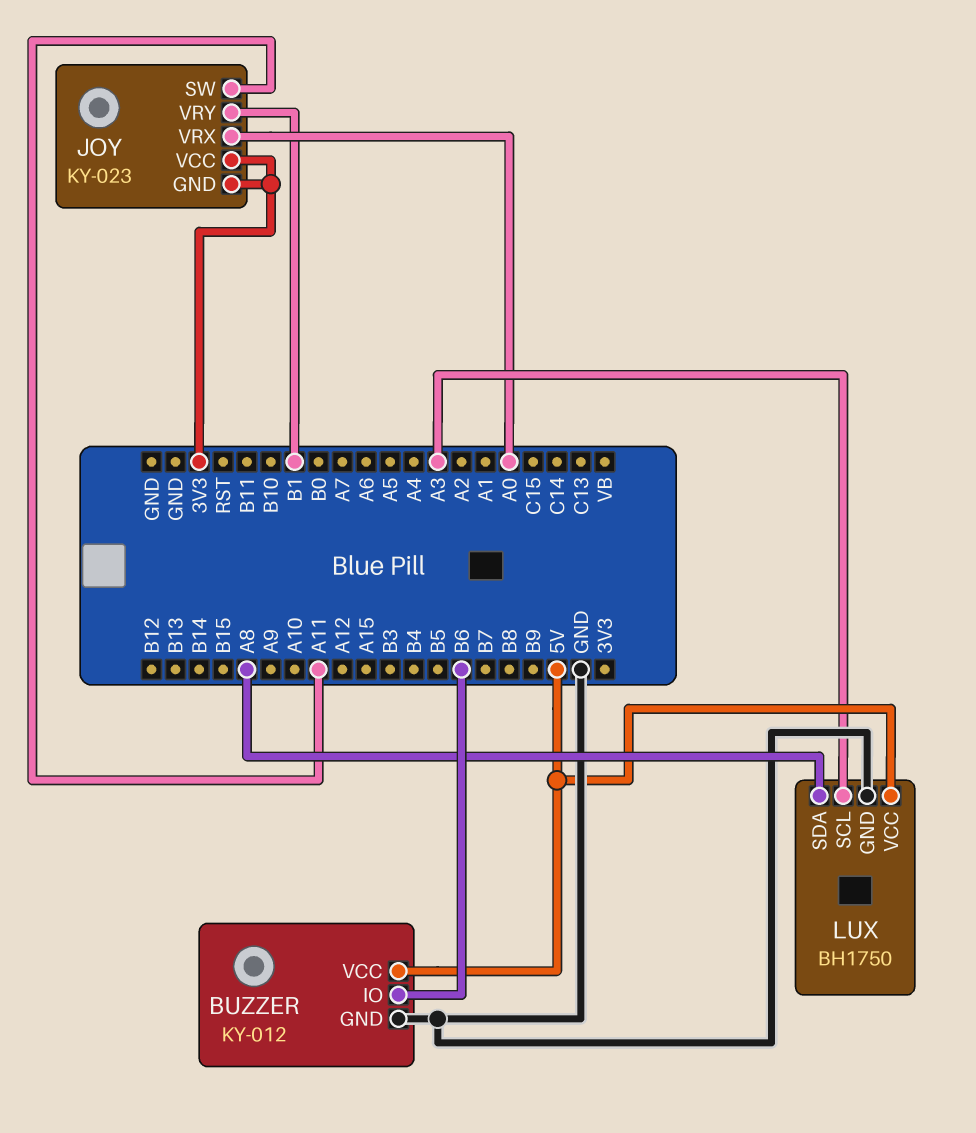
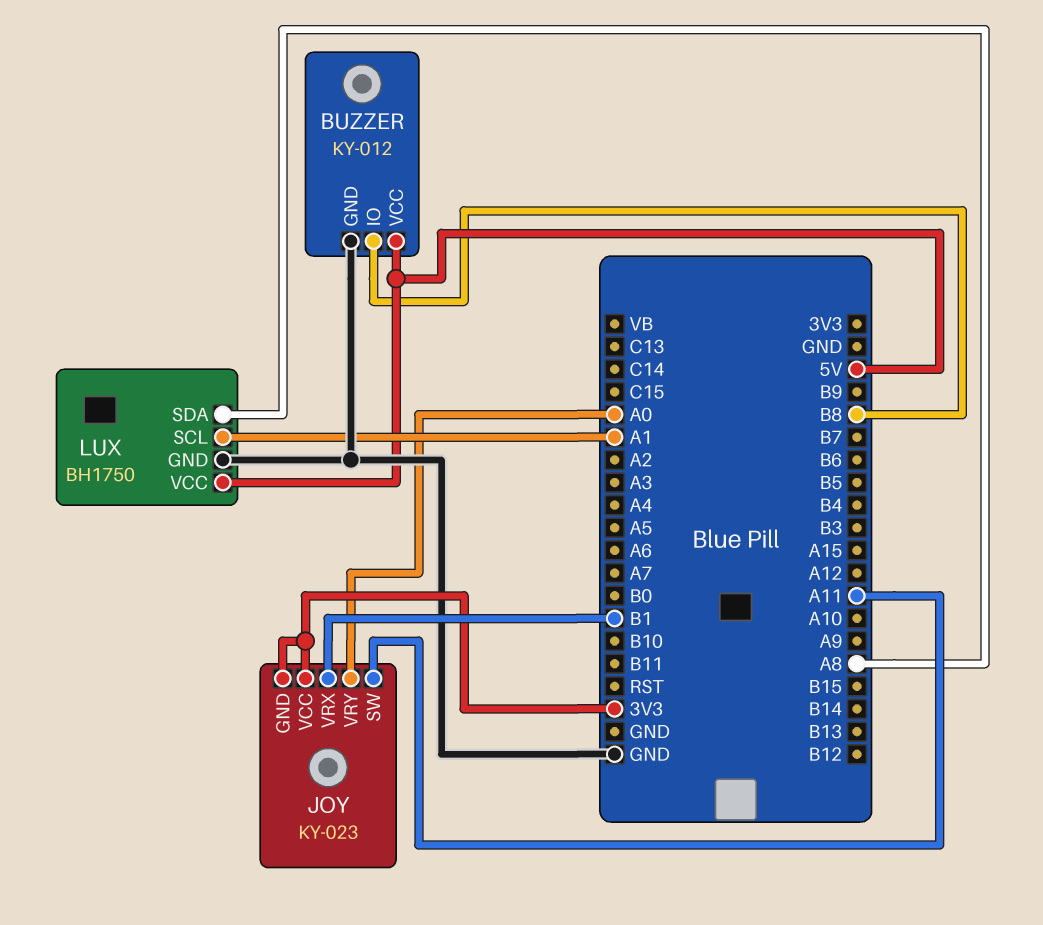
BUZZER pin IO: B6 -> B8
JOY pin VRX: A0 -> B1
JOY pin VRY: B1 -> A0
LUX pin SCL: A3 -> A1

